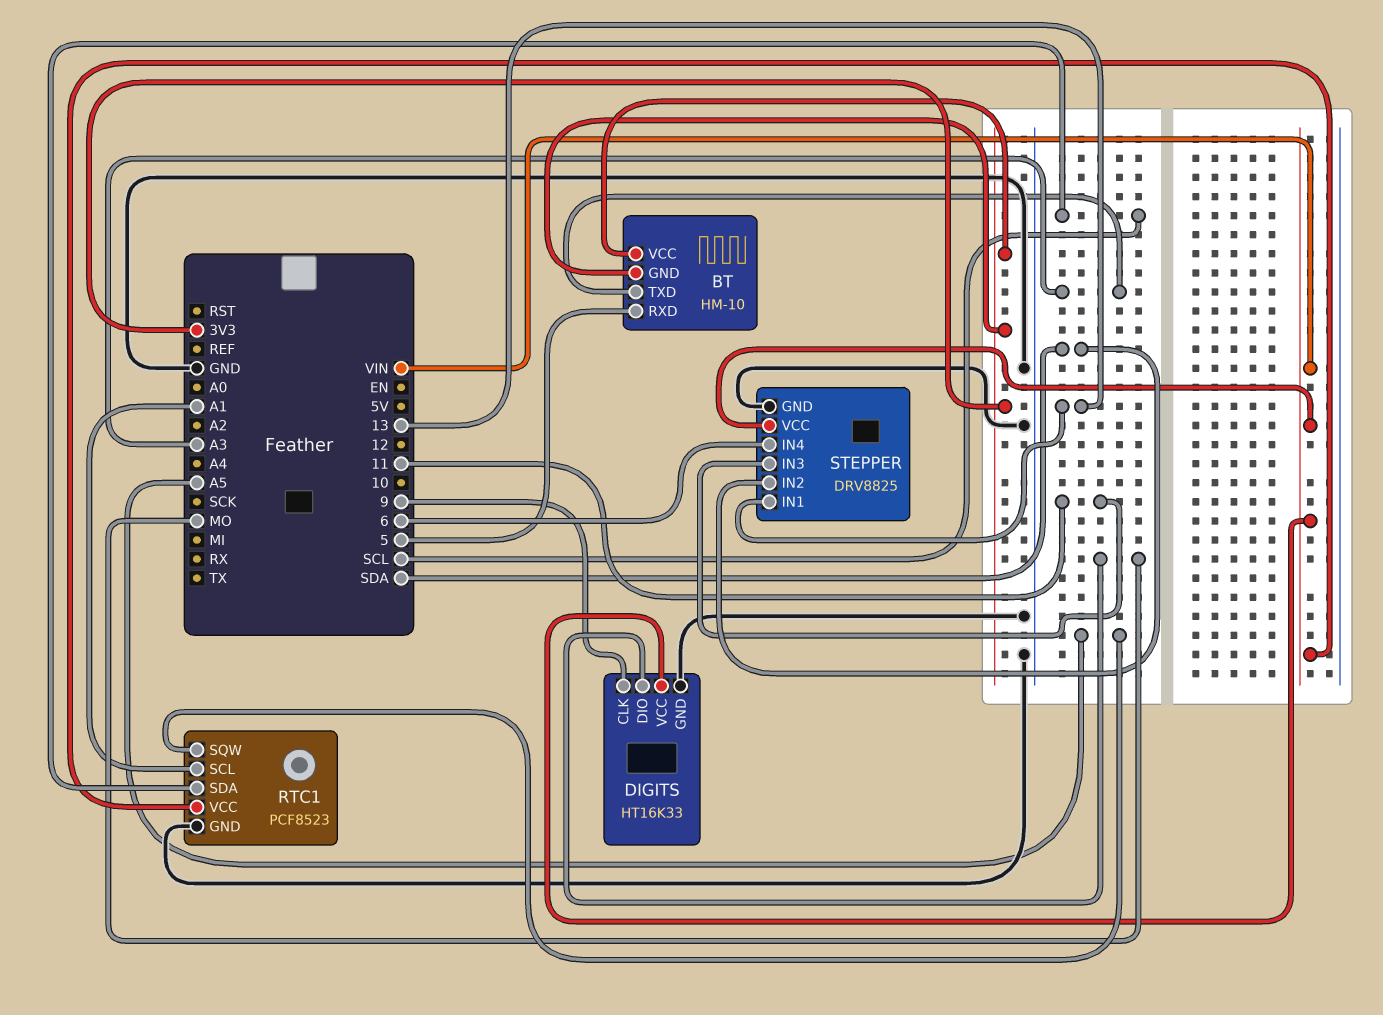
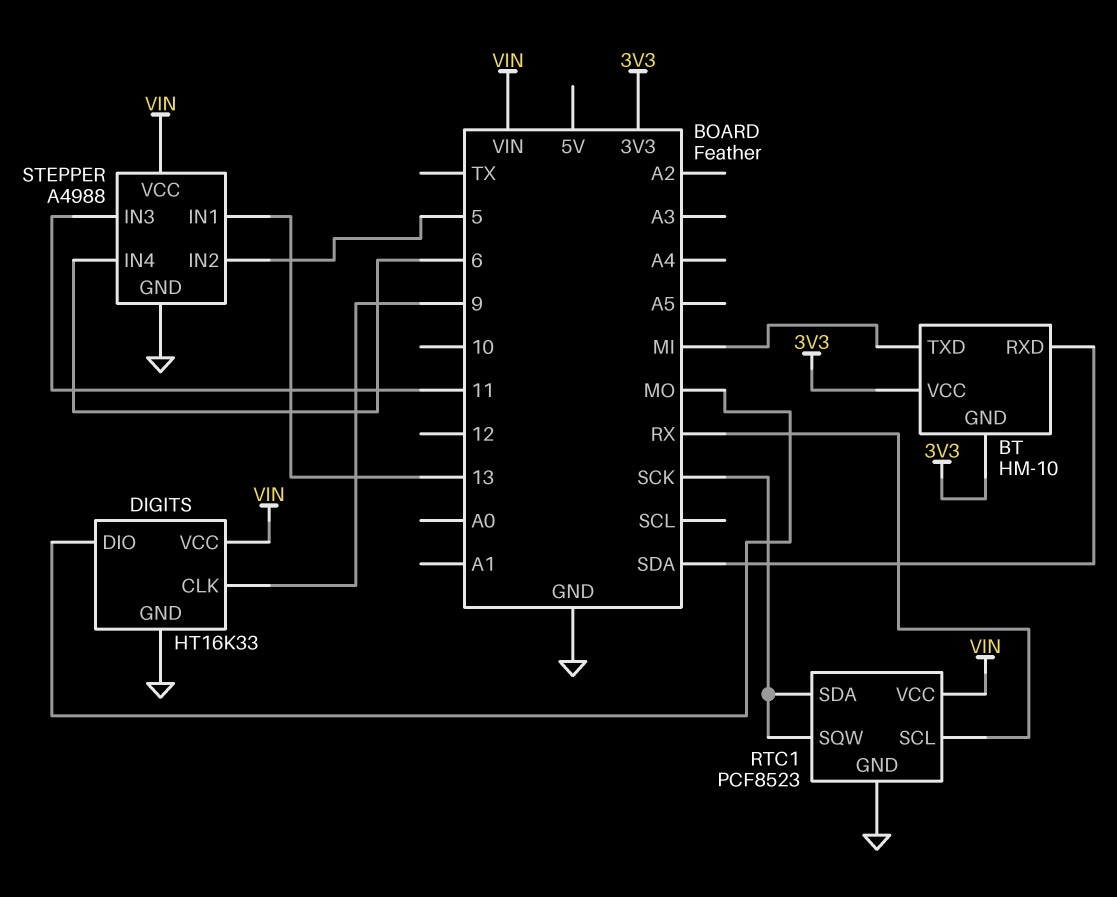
BT pin RXD: 5 -> SDA
BT pin TXD: A3 -> MI
RTC1 pin SCL: A1 -> RX
RTC1 pin SDA: SCL -> SCK
RTC1 pin SQW: A5 -> SCK
STEPPER: DRV8825 -> A4988
STEPPER pin IN2: SDA -> 5

